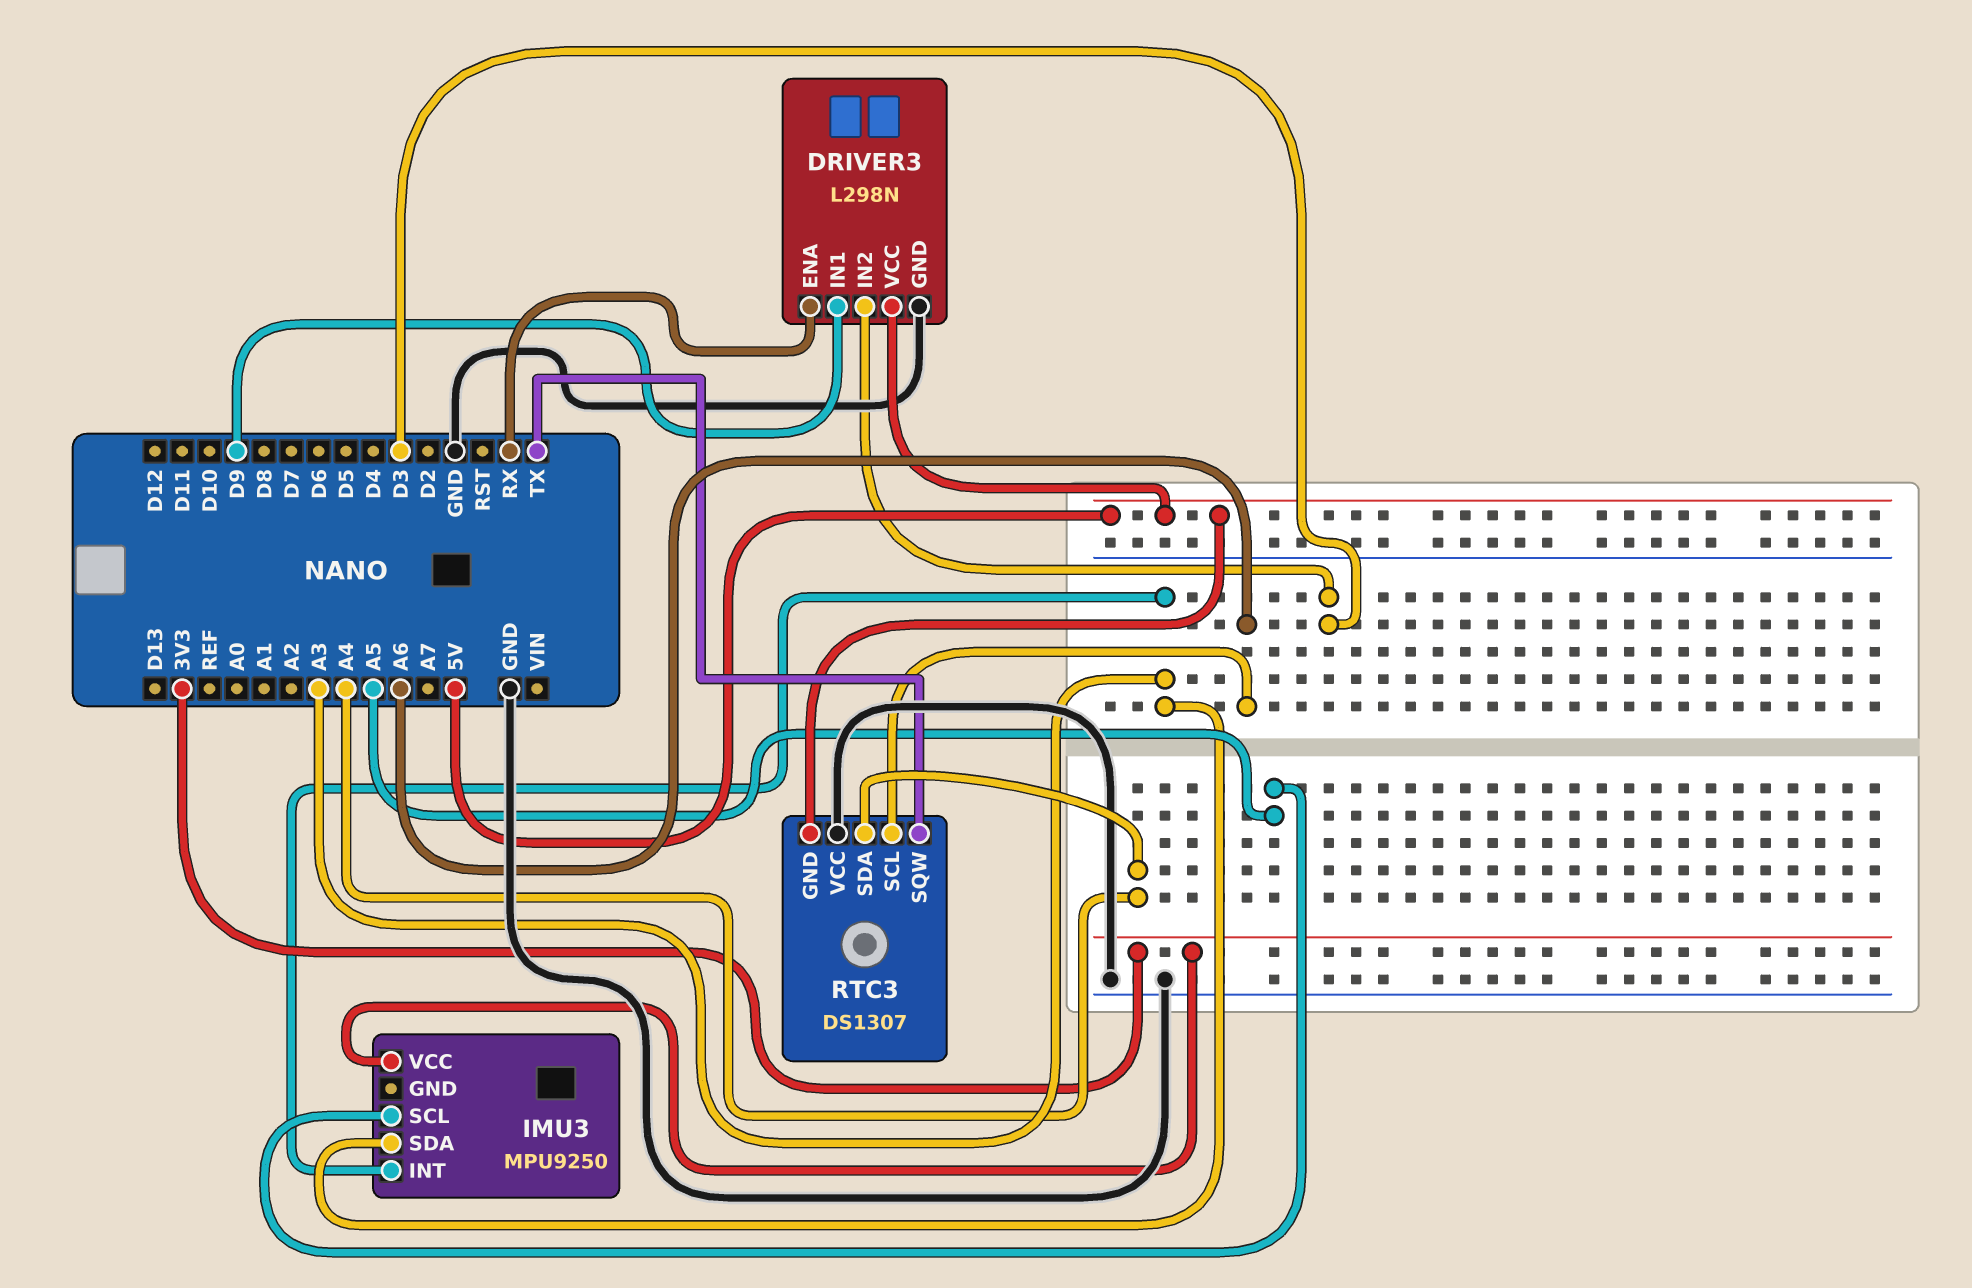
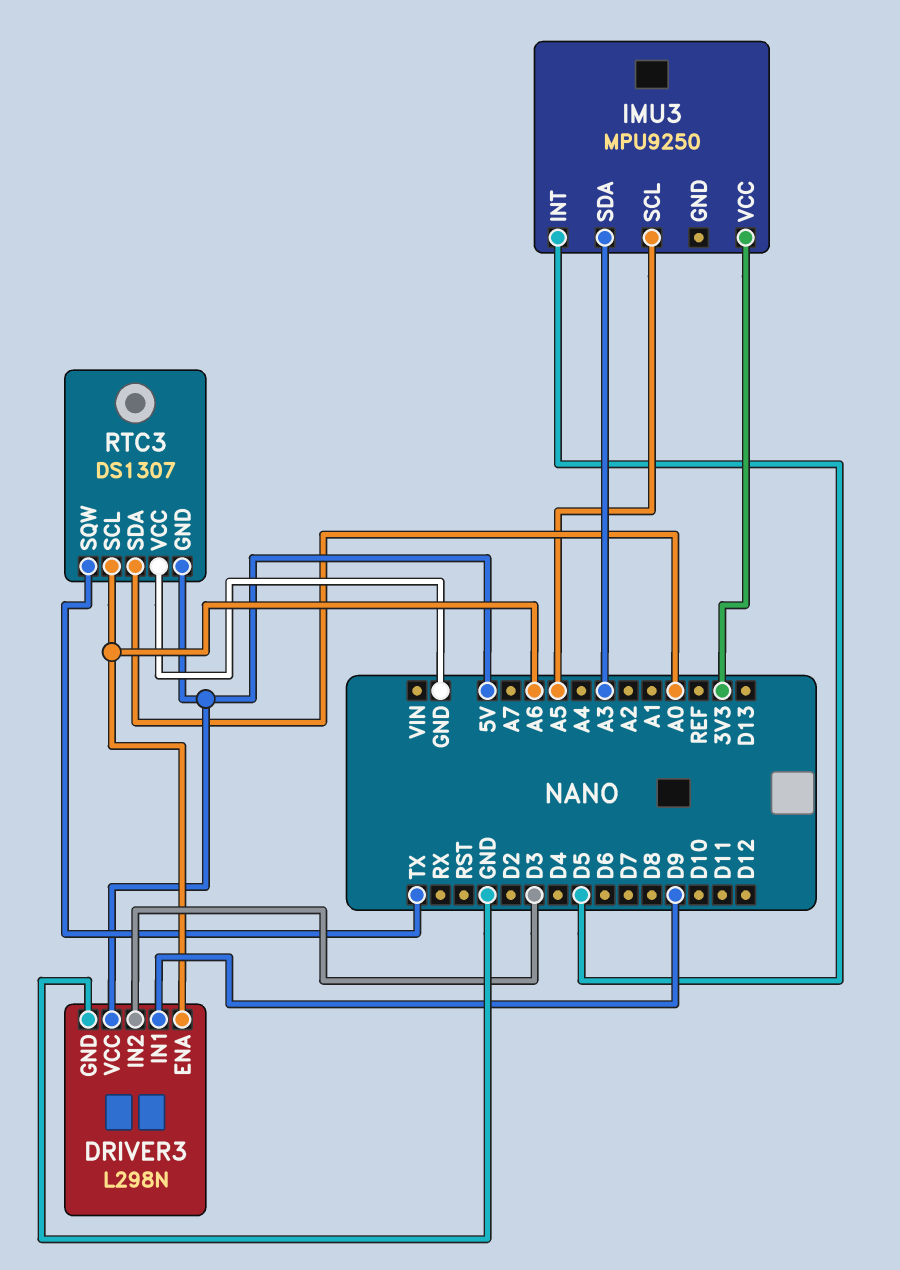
DRIVER3 pin ENA: RX -> A6
IMU3 pin INT: A3 -> D5
RTC3 pin SDA: A4 -> A0

